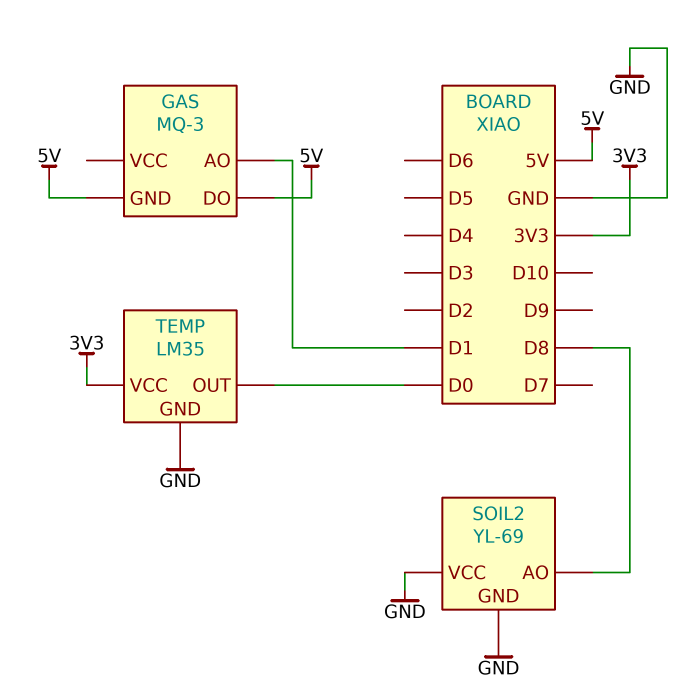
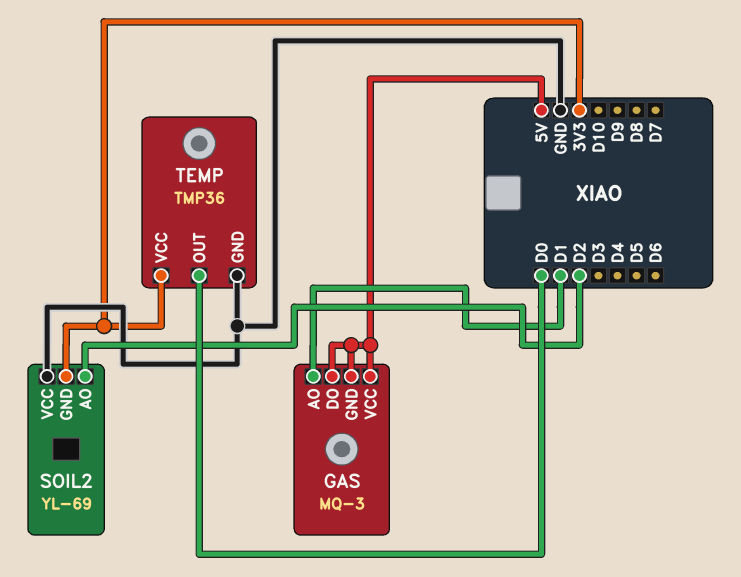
GAS pin VCC: none -> 5V
SOIL2 pin AO: D8 -> D2
SOIL2 pin GND: GND -> 3V3
TEMP: LM35 -> TMP36

